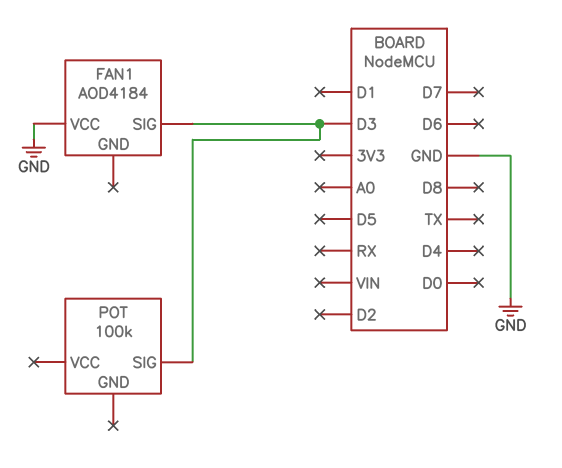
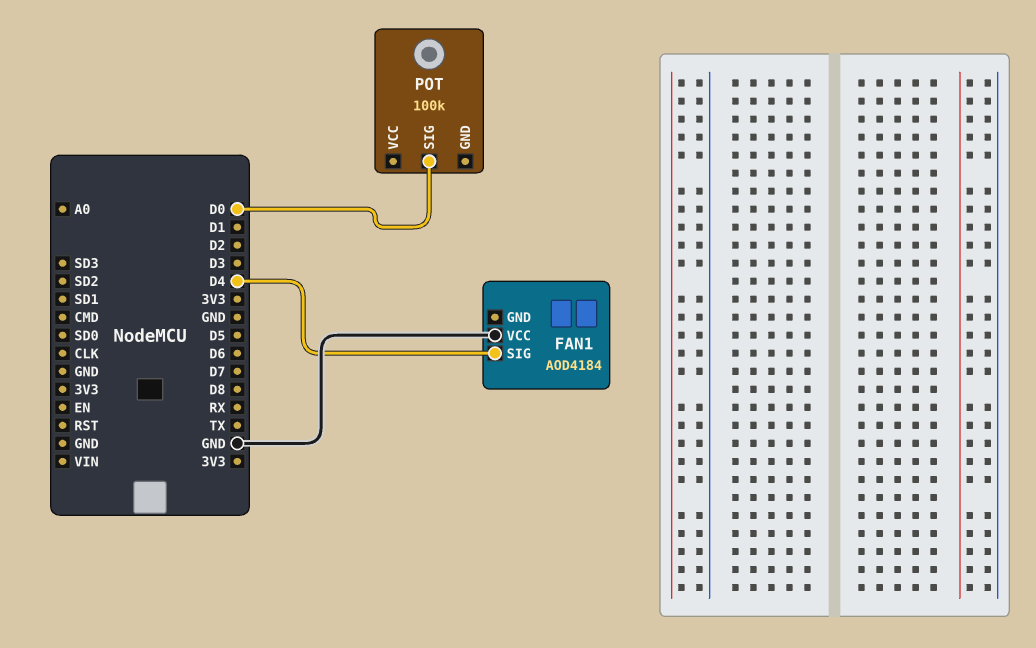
FAN1 pin SIG: D3 -> D4
POT pin SIG: D3 -> D0

